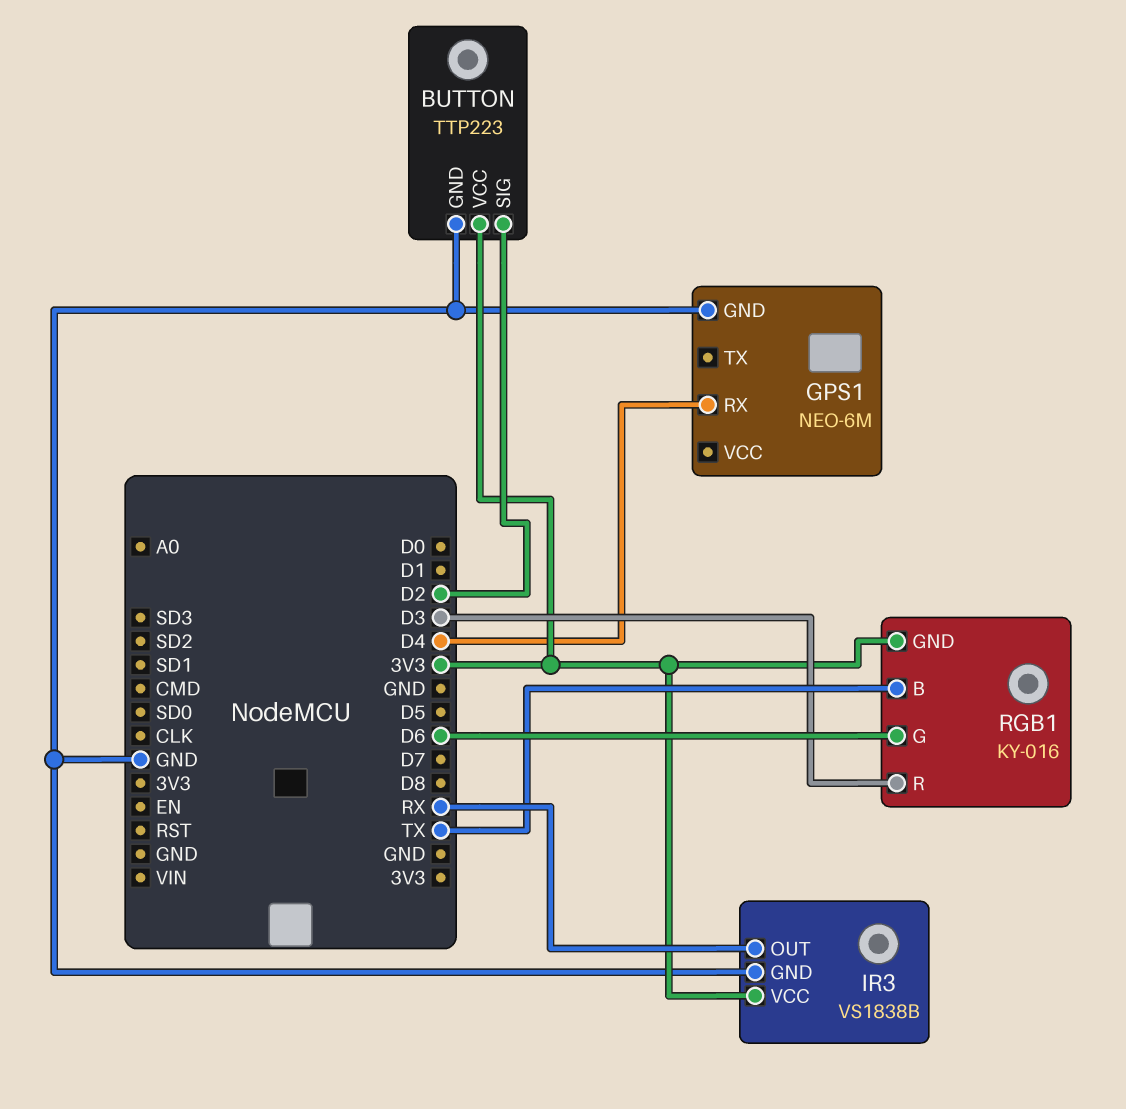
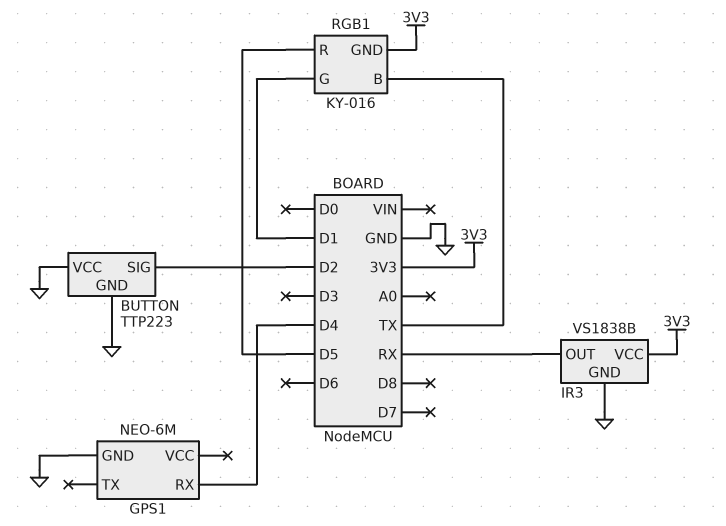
BUTTON pin VCC: 3V3 -> GND
RGB1 pin G: D6 -> D1
RGB1 pin R: D3 -> D5

